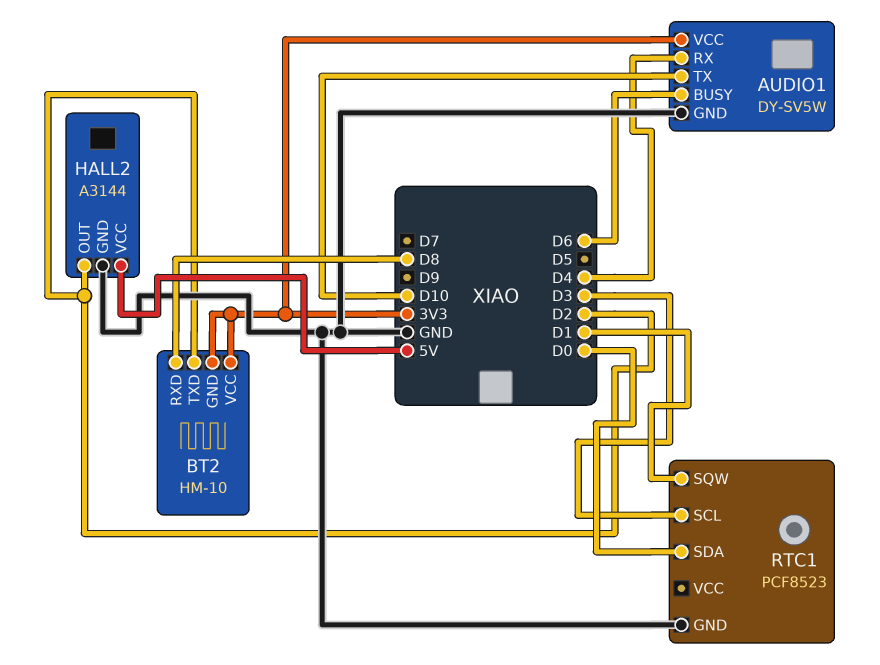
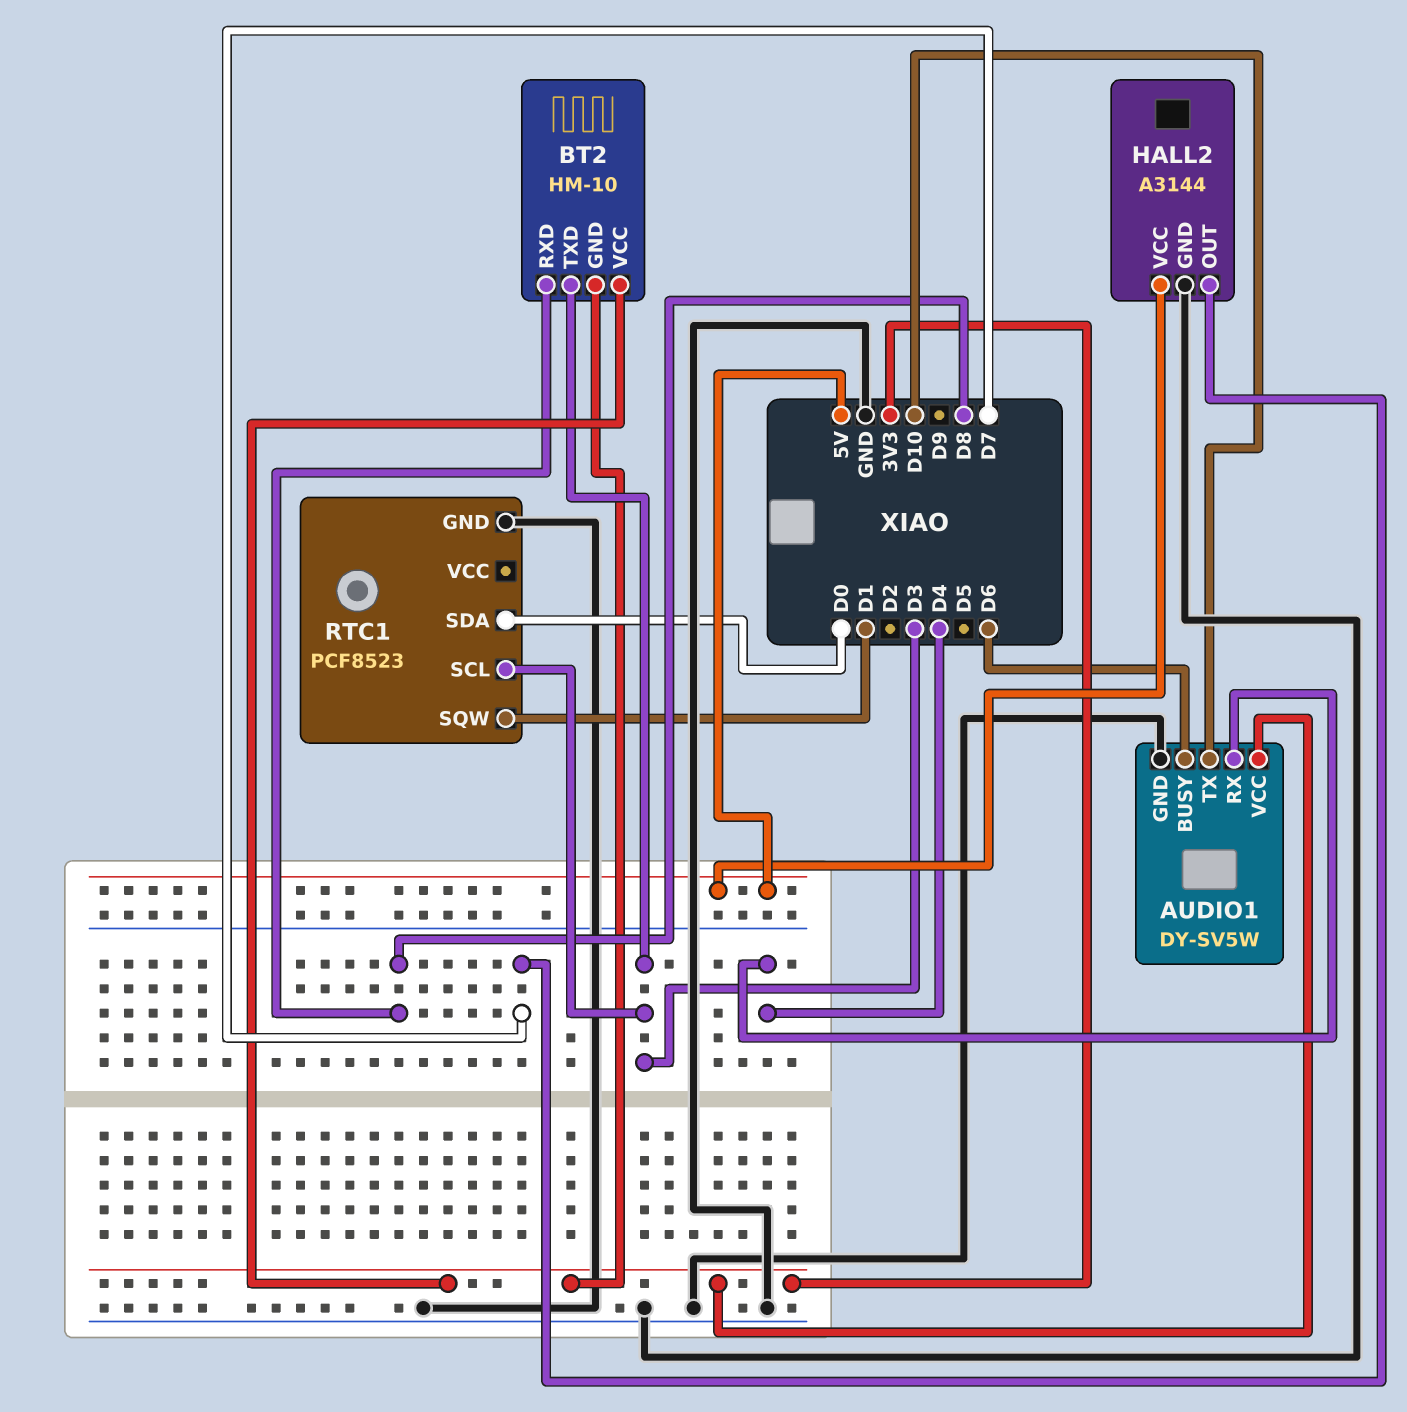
BT2 pin TXD: D2 -> D3
HALL2 pin OUT: D2 -> D7

